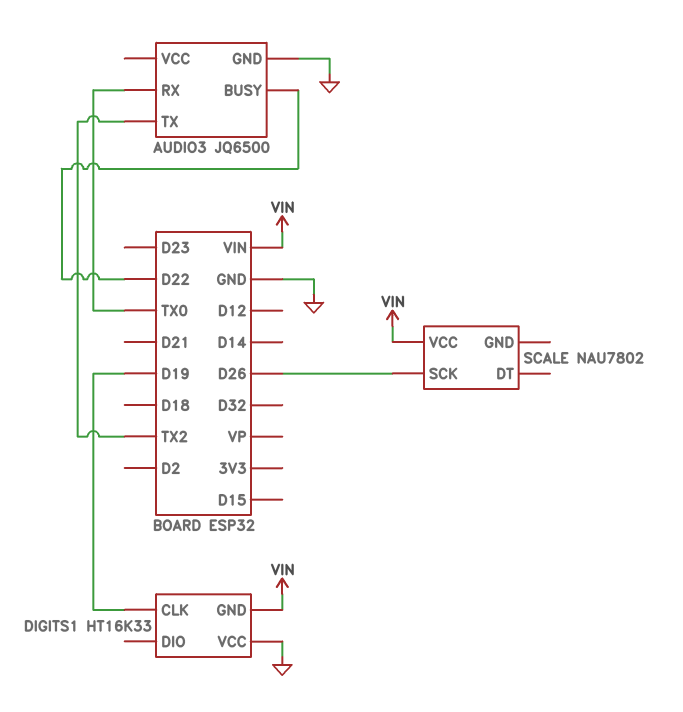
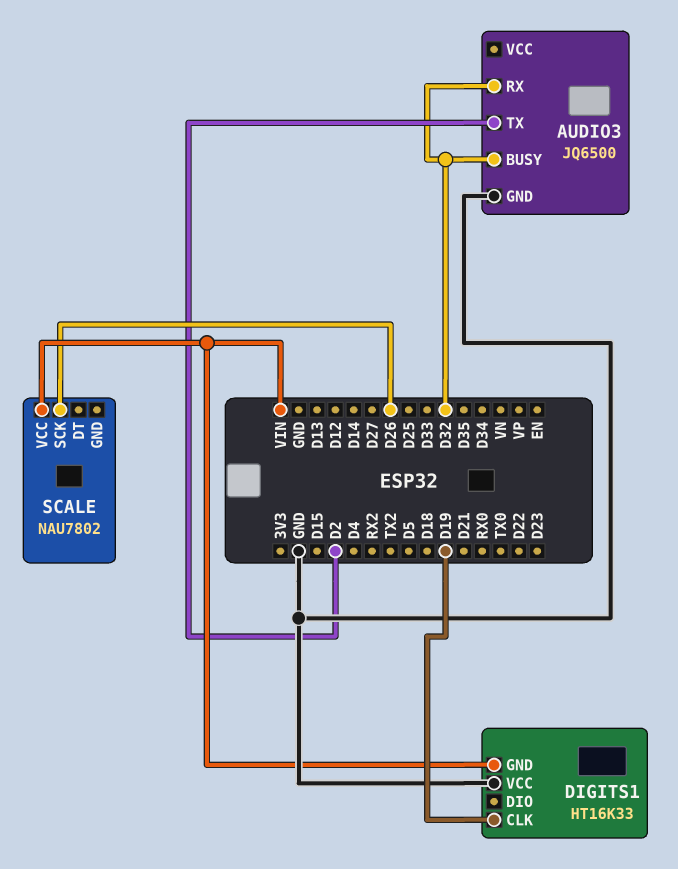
AUDIO3 pin BUSY: D22 -> D32
AUDIO3 pin RX: TX0 -> D32
AUDIO3 pin TX: TX2 -> D2

